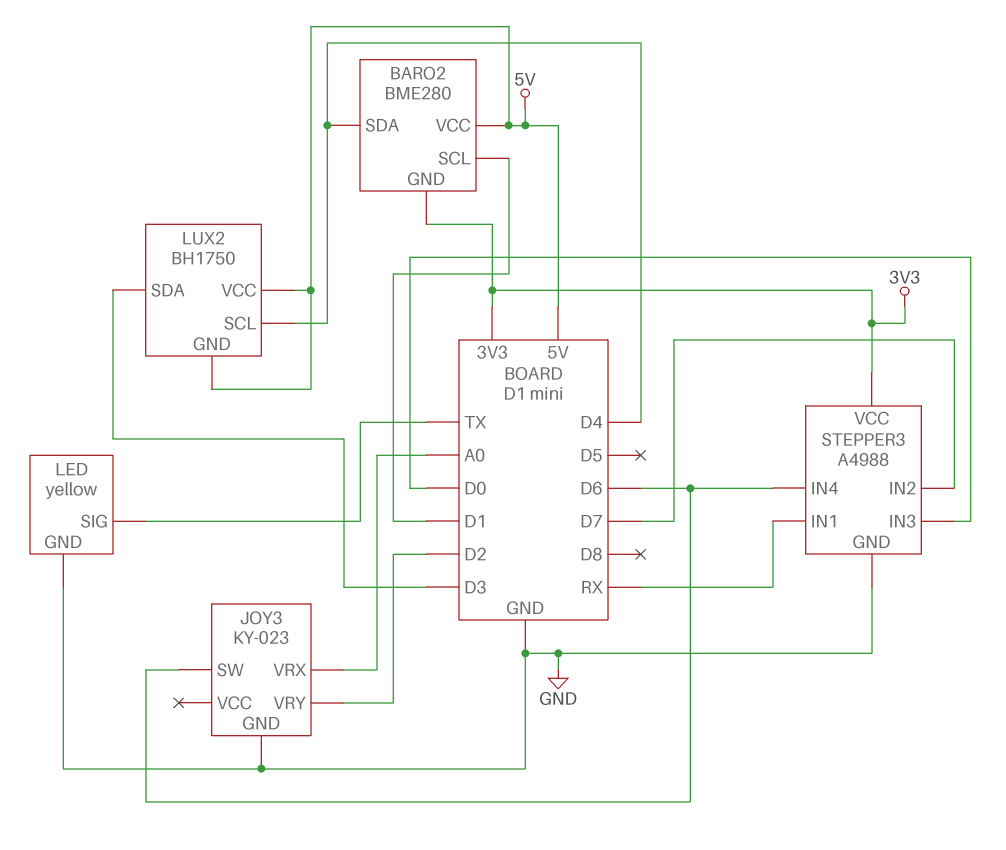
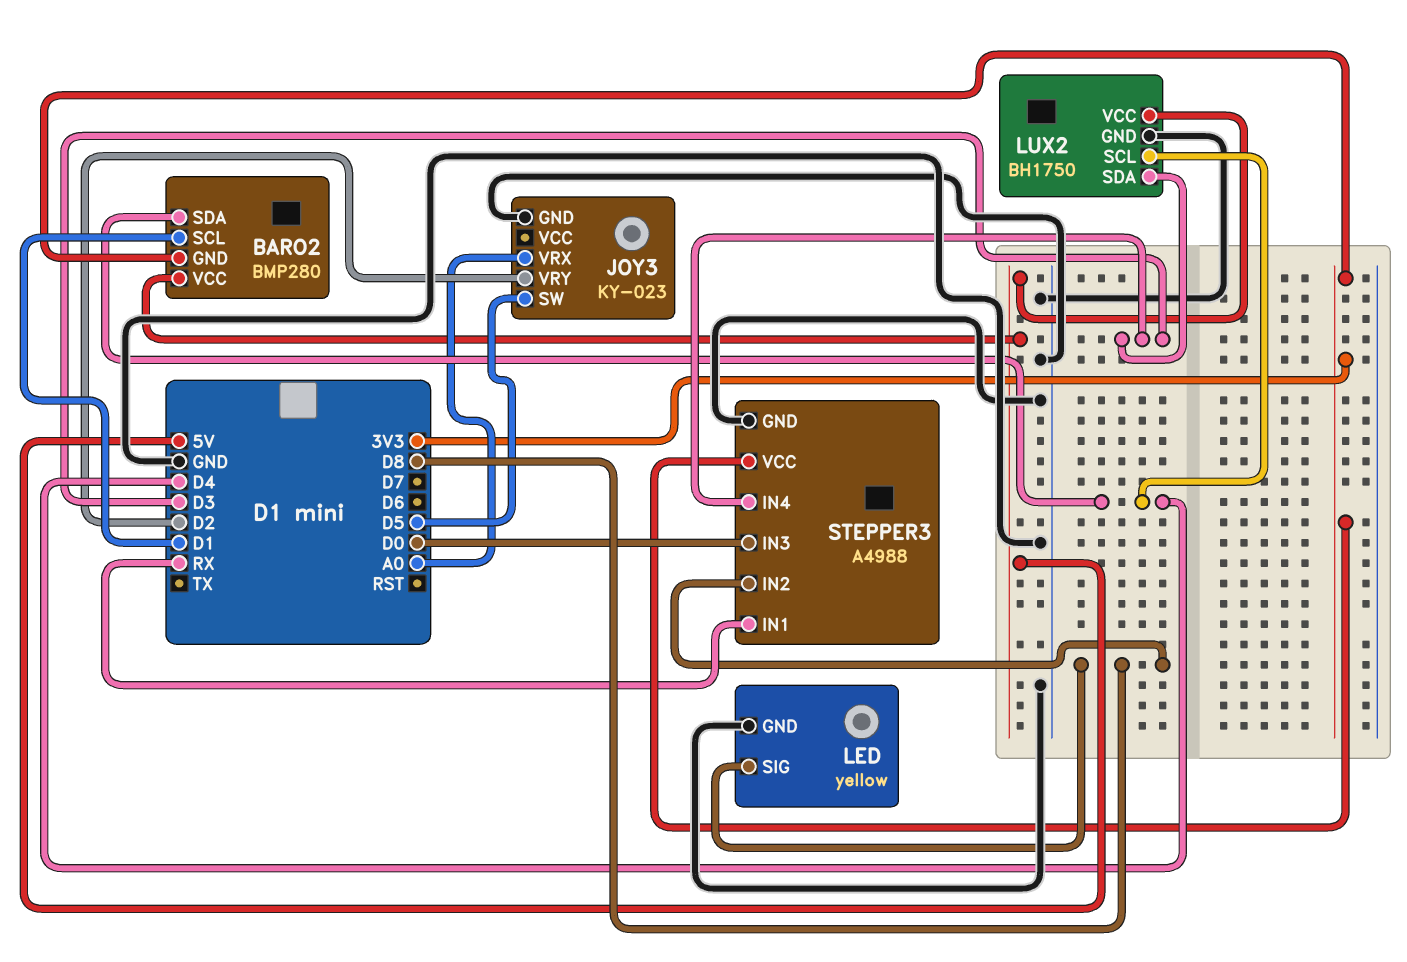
BARO2: BME280 -> BMP280
JOY3 pin SW: D6 -> D5
LED pin SIG: TX -> D8
LUX2 pin GND: 5V -> GND
STEPPER3 pin IN2: D7 -> D8
STEPPER3 pin IN4: D6 -> D3

